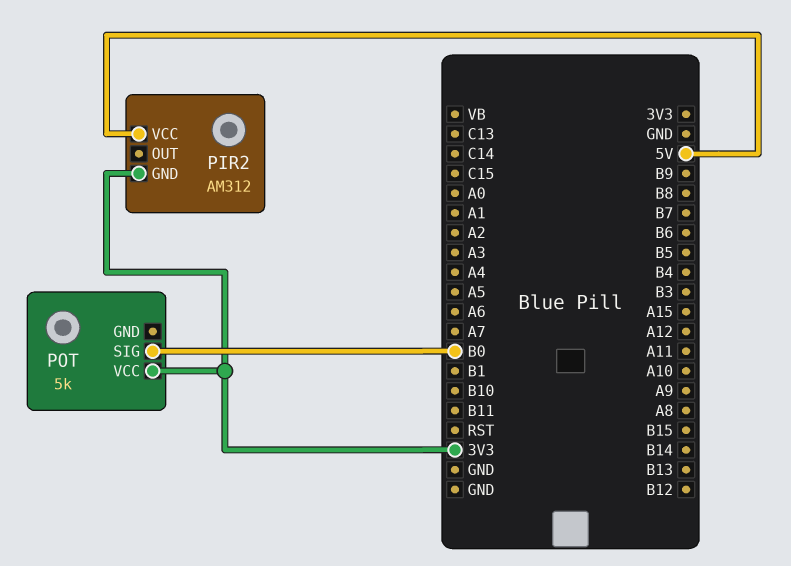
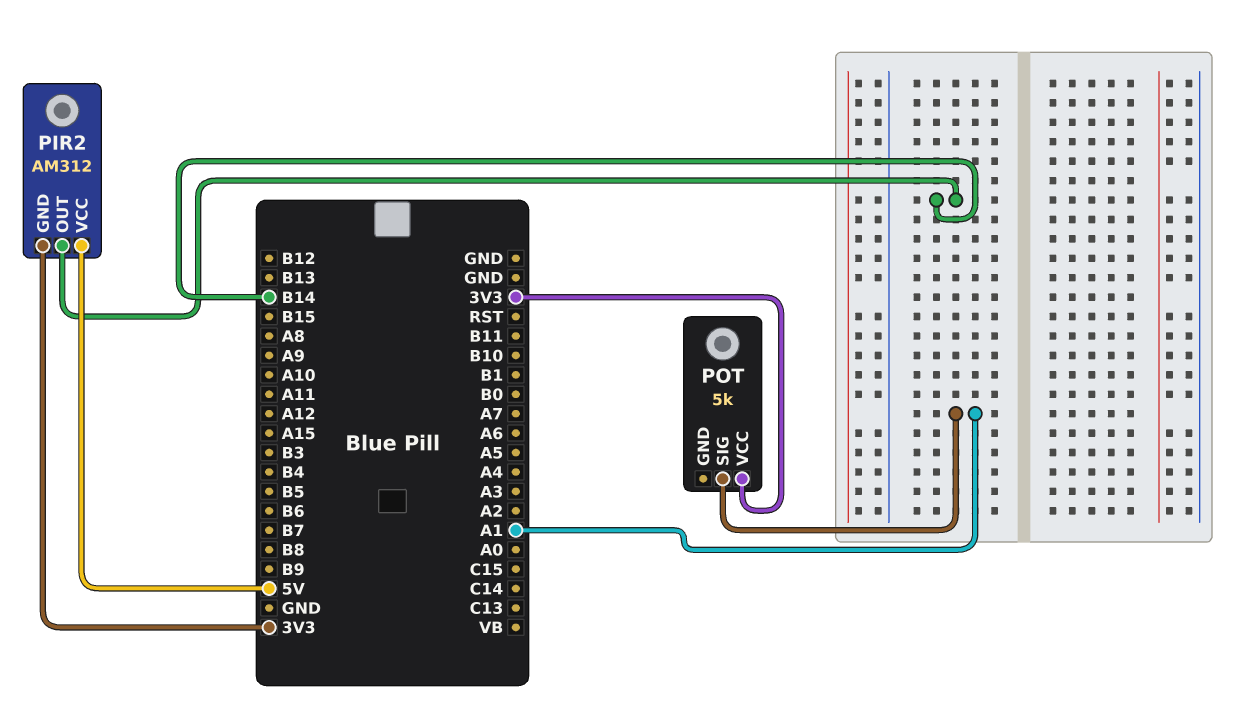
PIR2 pin OUT: none -> B14
POT pin SIG: B0 -> A1

